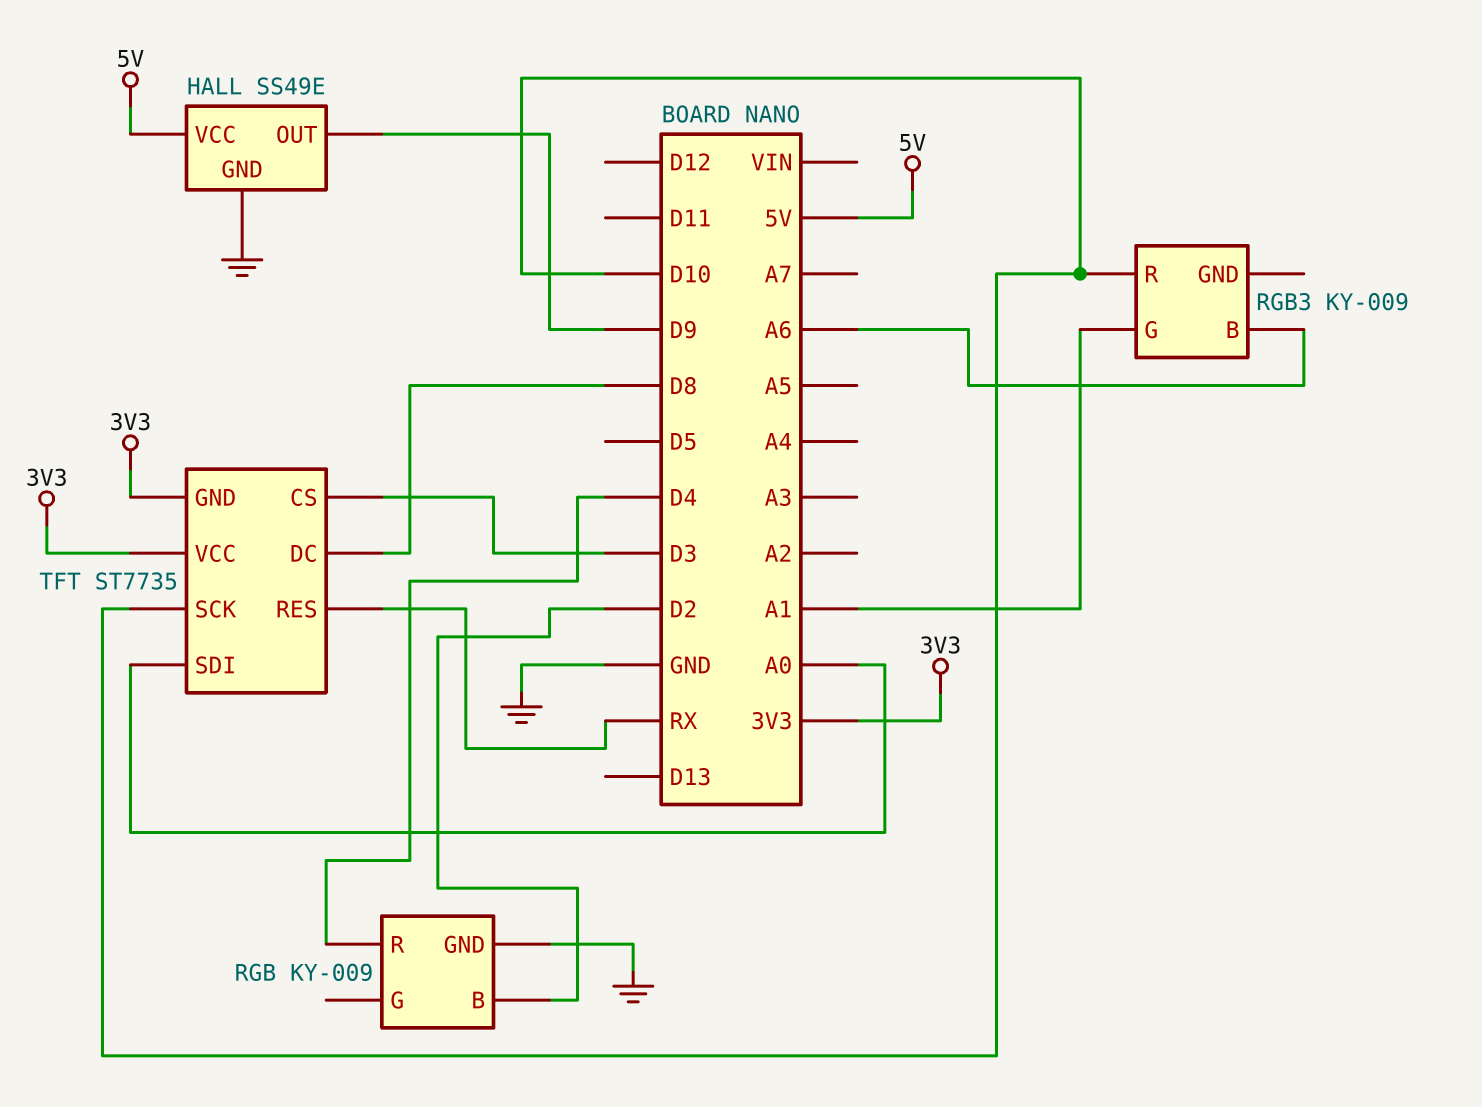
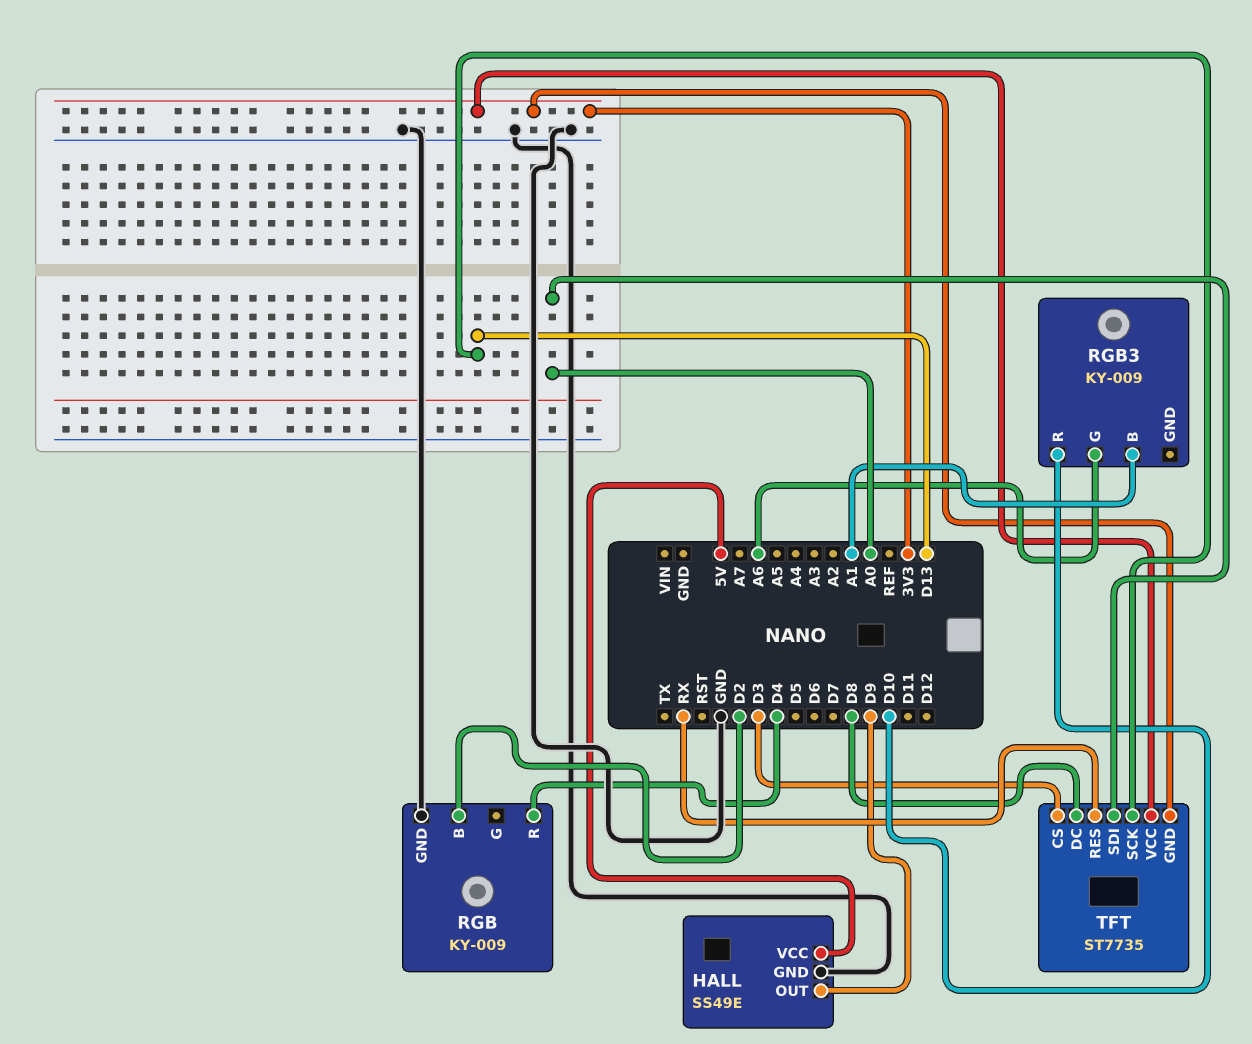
RGB3 pin B: A6 -> A1
RGB3 pin G: A1 -> A6
TFT pin SCK: D10 -> D13

